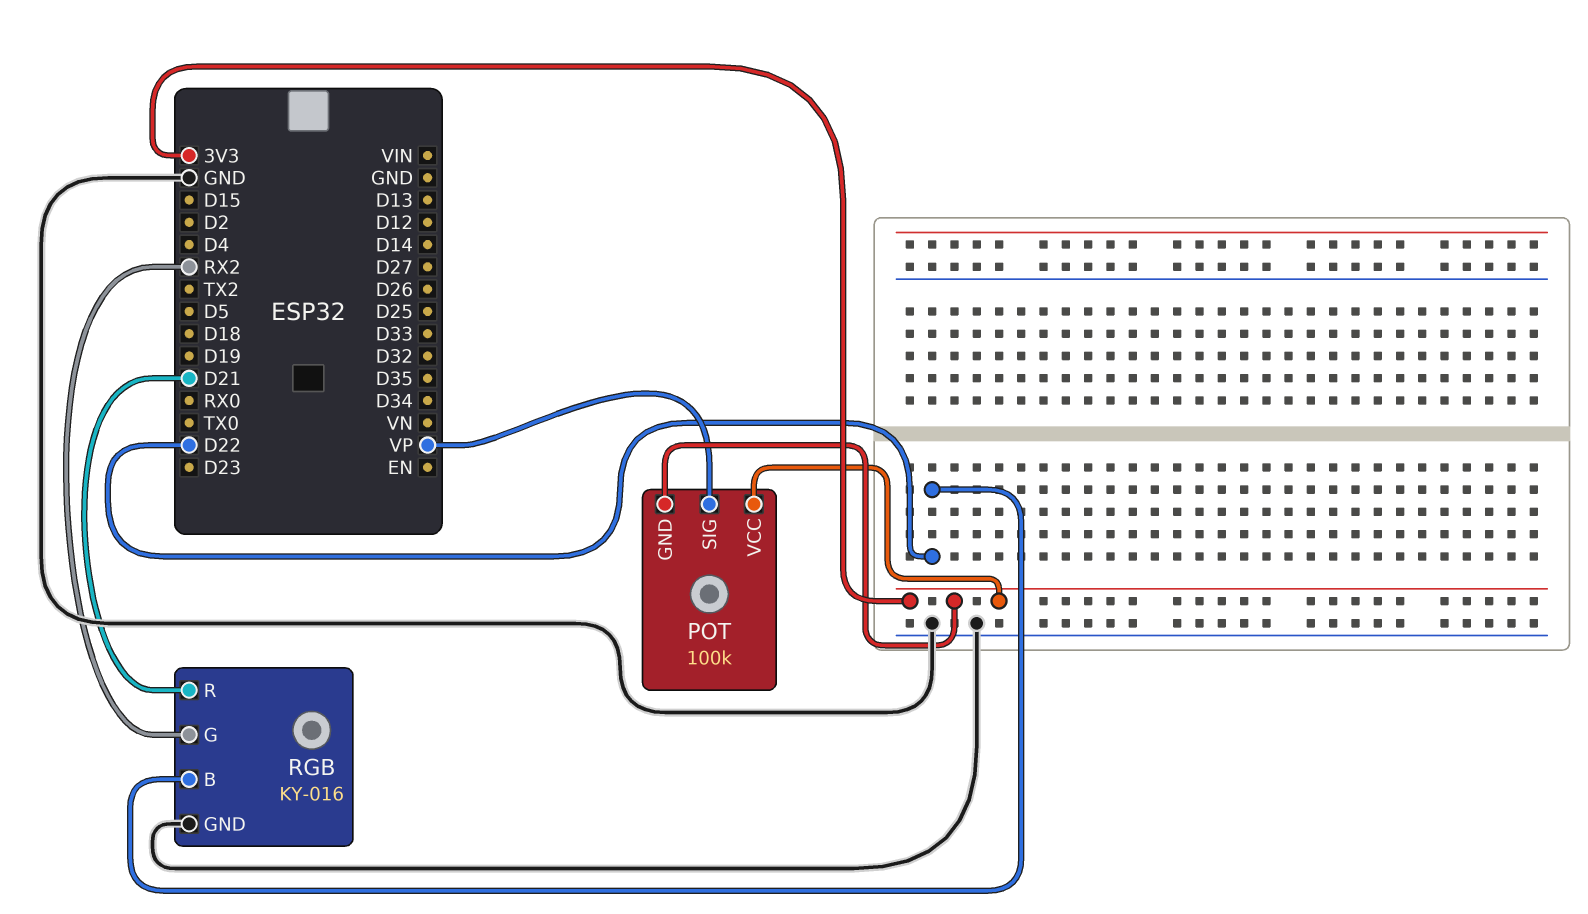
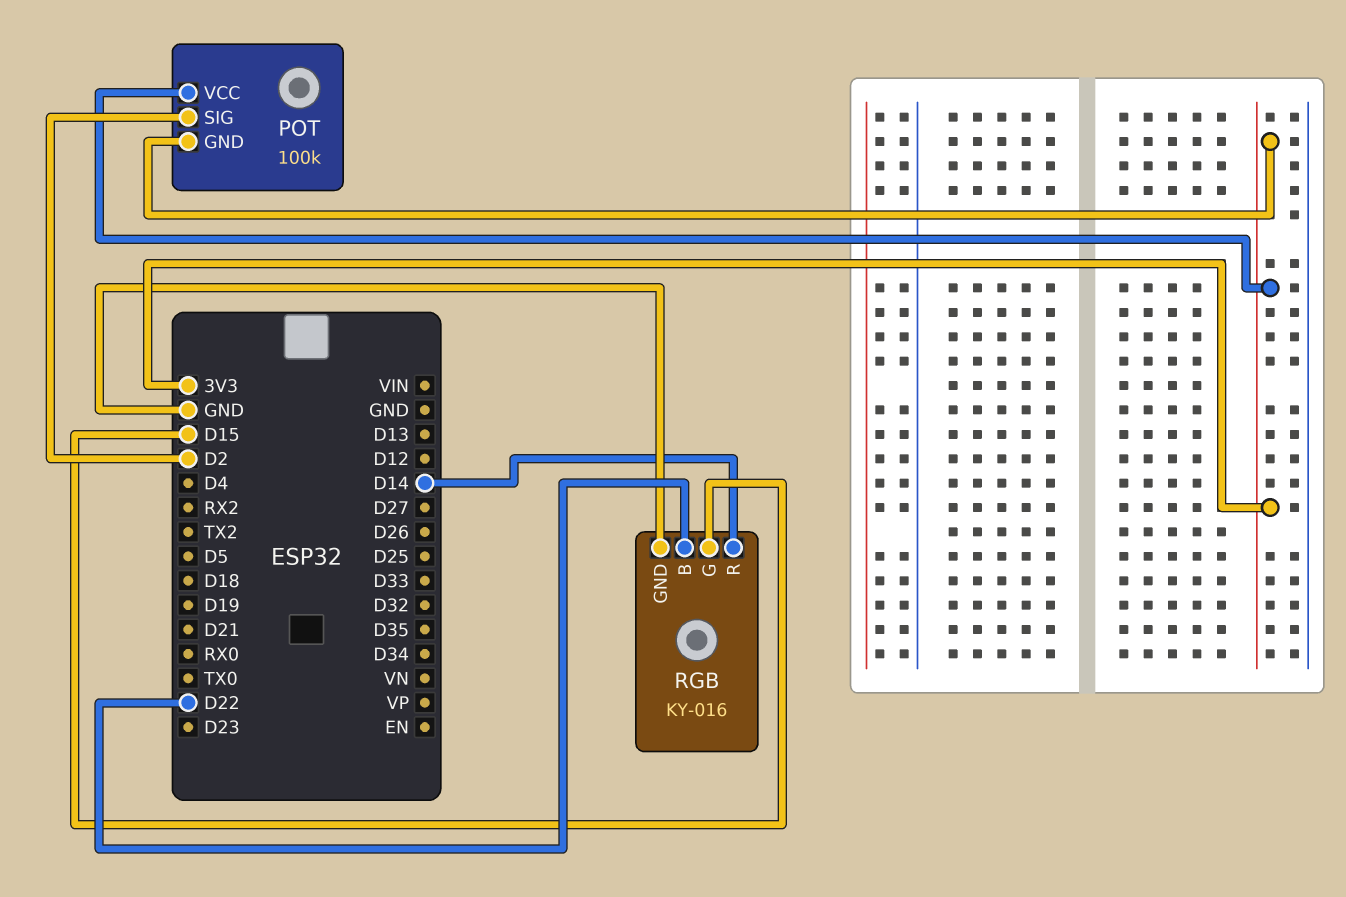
POT pin SIG: VP -> D2
RGB pin G: RX2 -> D15
RGB pin R: D21 -> D14

